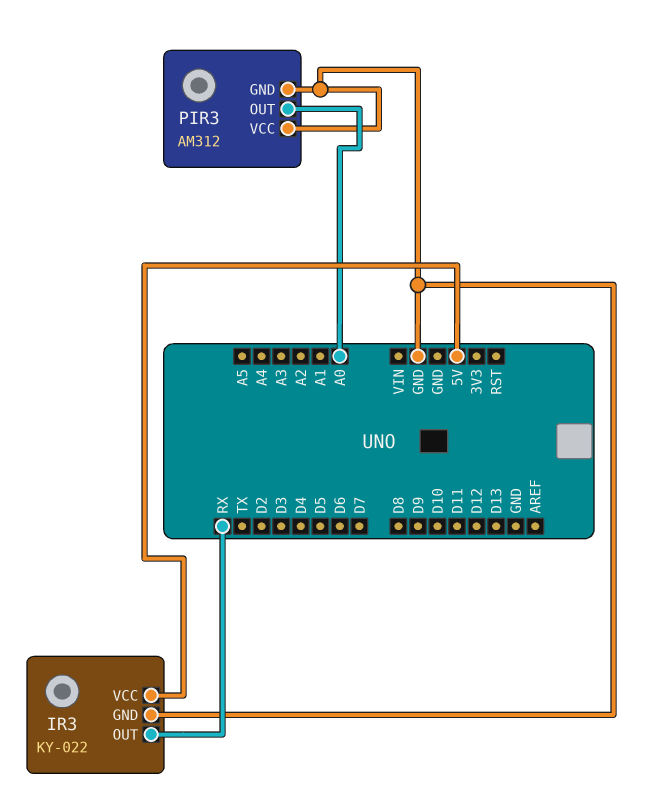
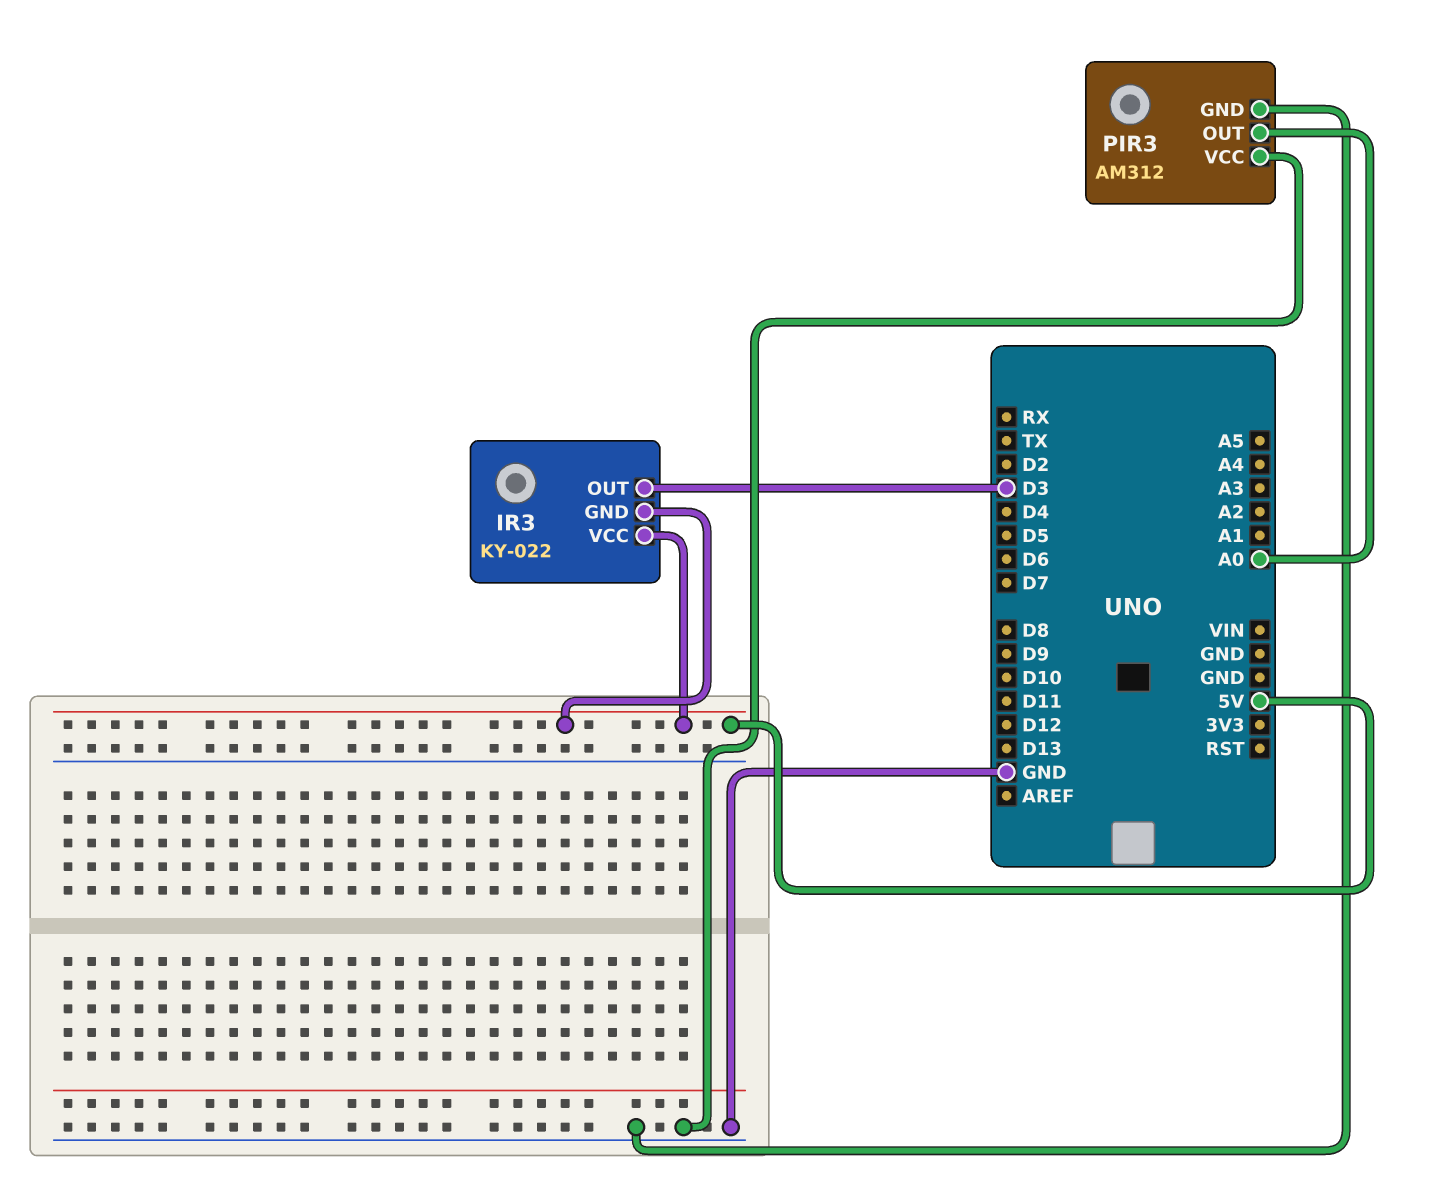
IR3 pin GND: GND -> 5V
IR3 pin OUT: RX -> D3

